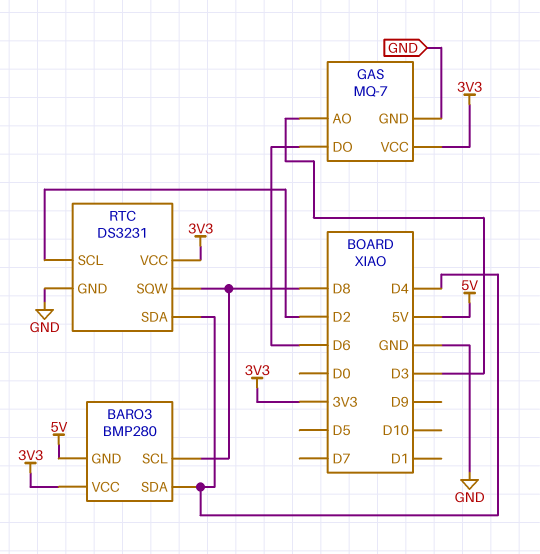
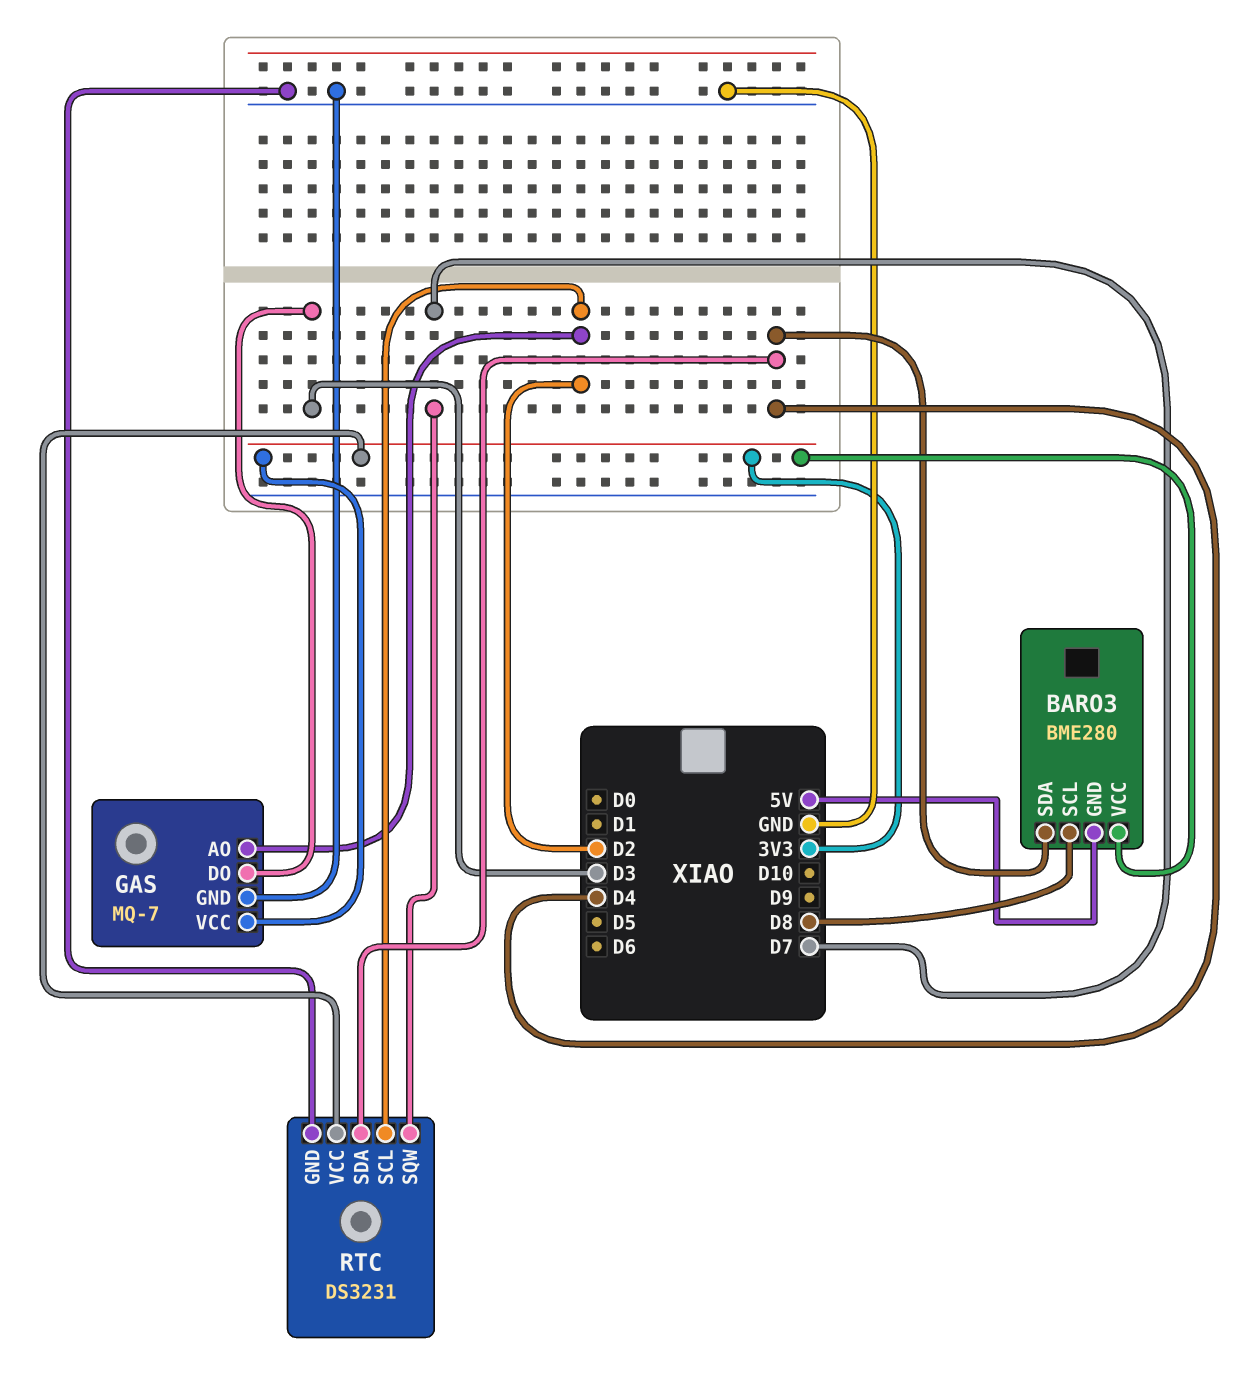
BARO3: BMP280 -> BME280
GAS pin AO: D3 -> D2
GAS pin DO: D6 -> D3
RTC pin SQW: D8 -> D7

